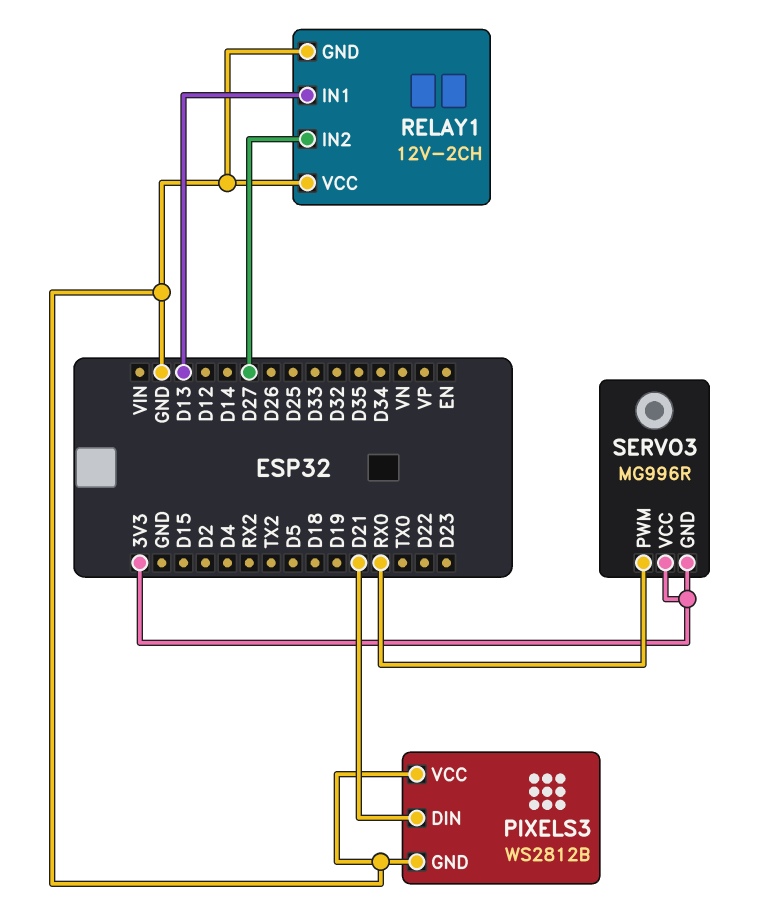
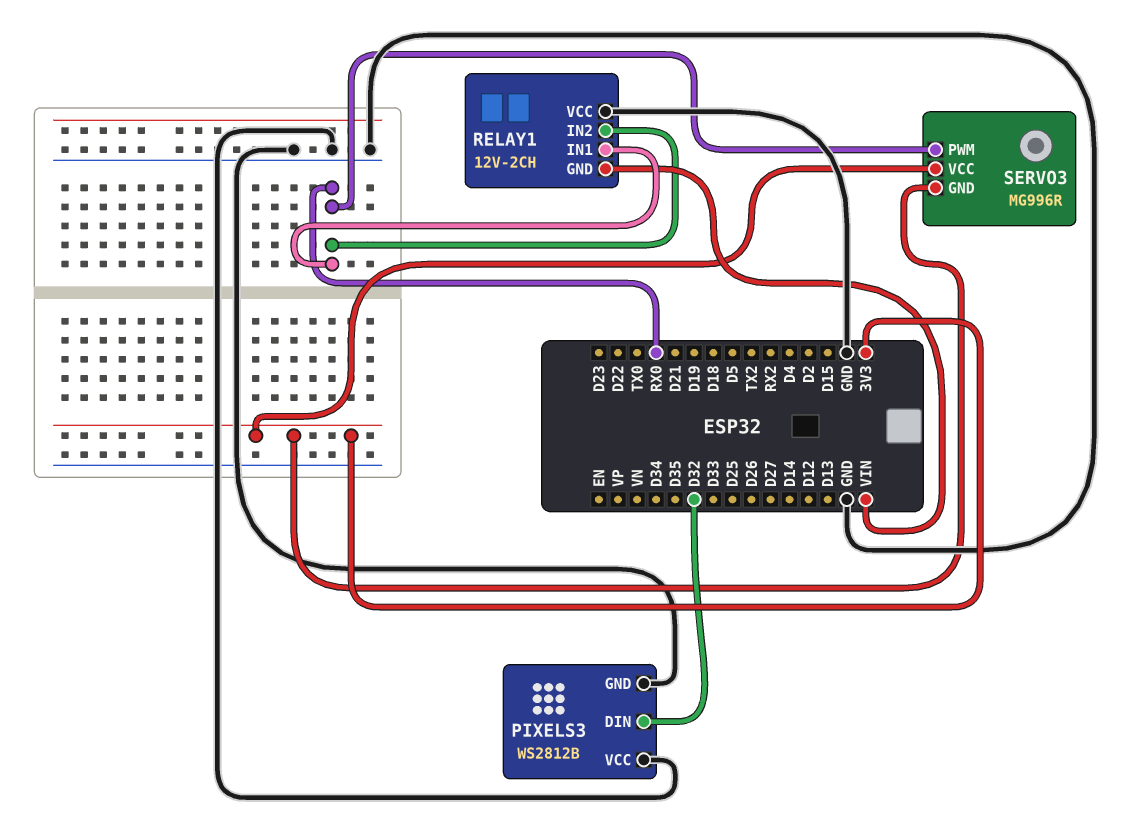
PIXELS3 pin DIN: D21 -> D32
RELAY1 pin GND: GND -> VIN
RELAY1 pin IN1: D13 -> RX0
RELAY1 pin IN2: D27 -> RX0

